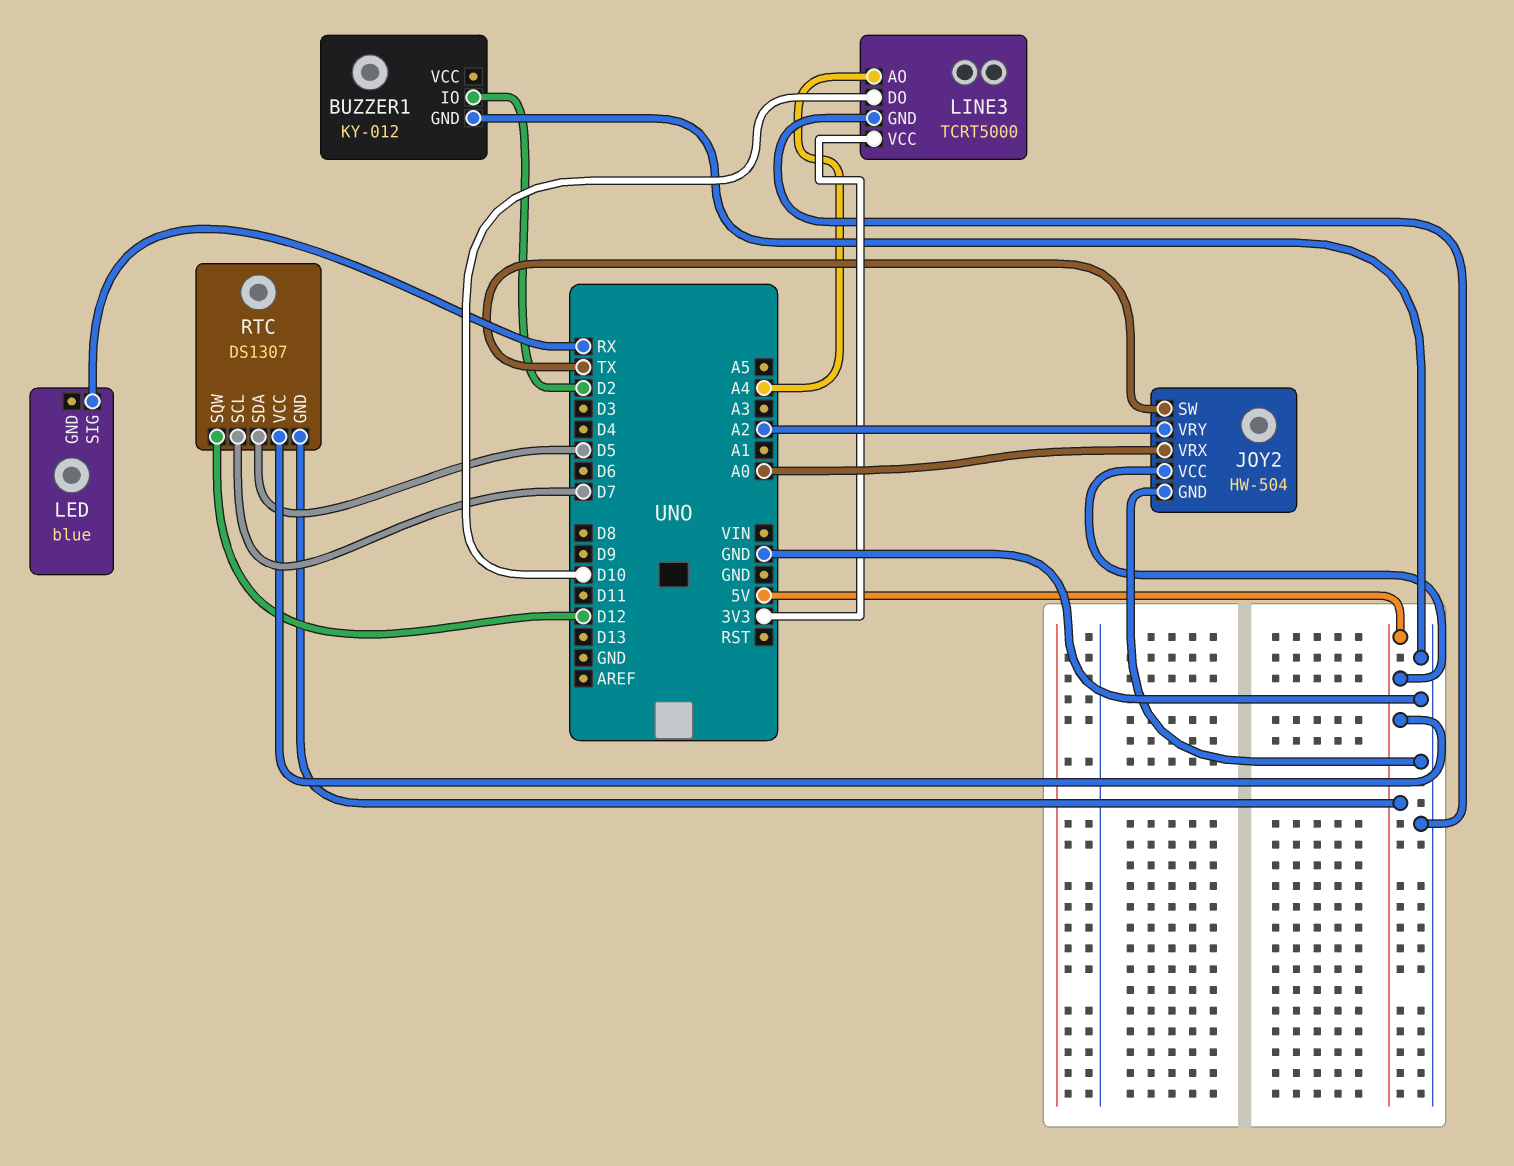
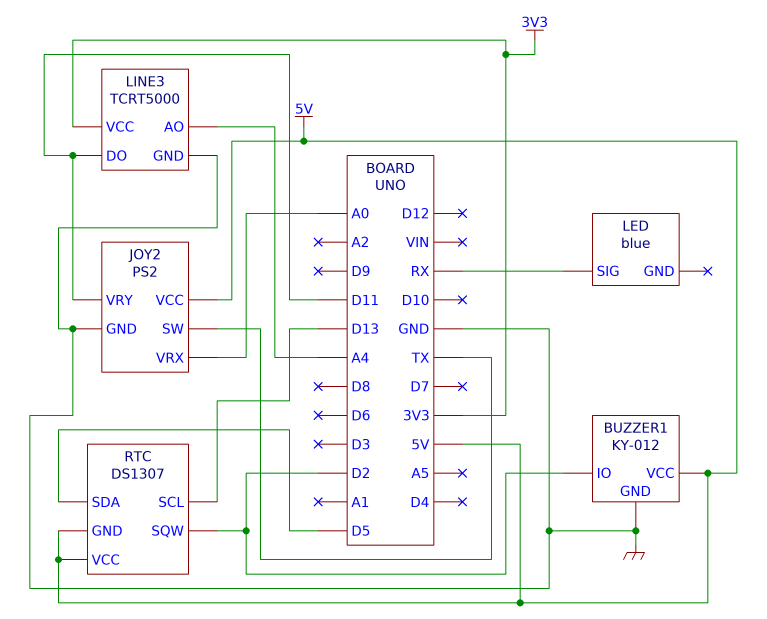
BUZZER1 pin VCC: none -> 5V
JOY2: HW-504 -> PS2
JOY2 pin VRY: A2 -> D11
LINE3 pin DO: D10 -> D11
RTC pin SCL: D7 -> D13
RTC pin SQW: D12 -> D2

